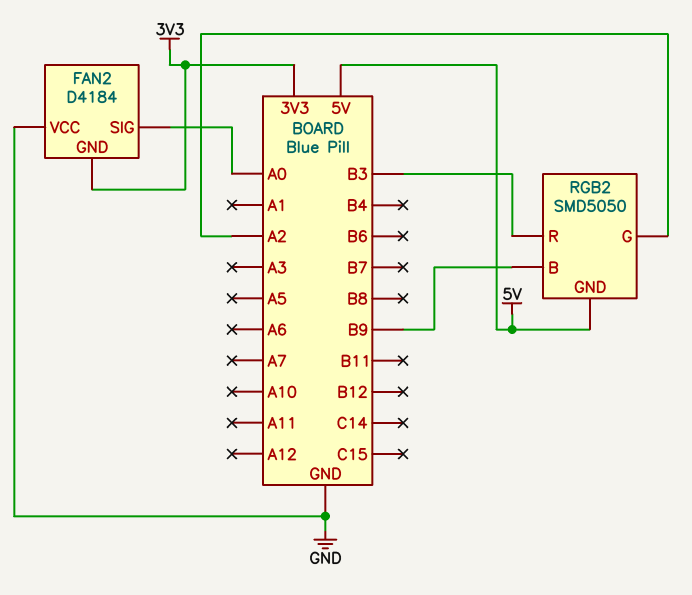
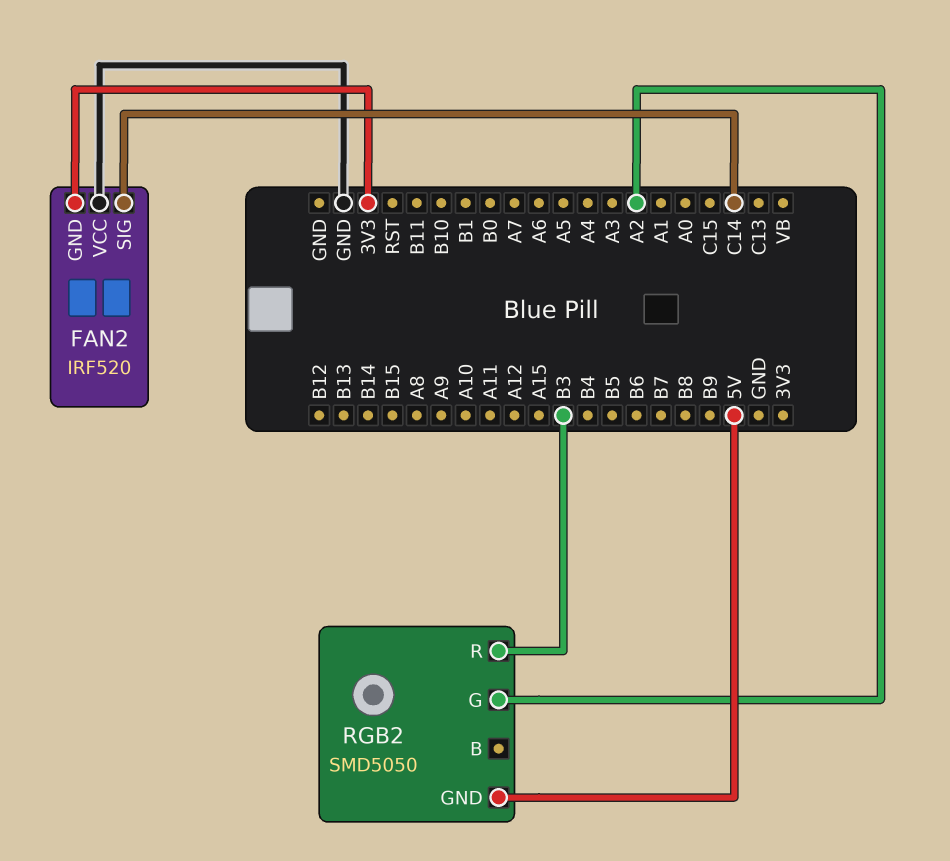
FAN2: D4184 -> IRF520
FAN2 pin SIG: A0 -> C14
RGB2 pin B: B9 -> none

